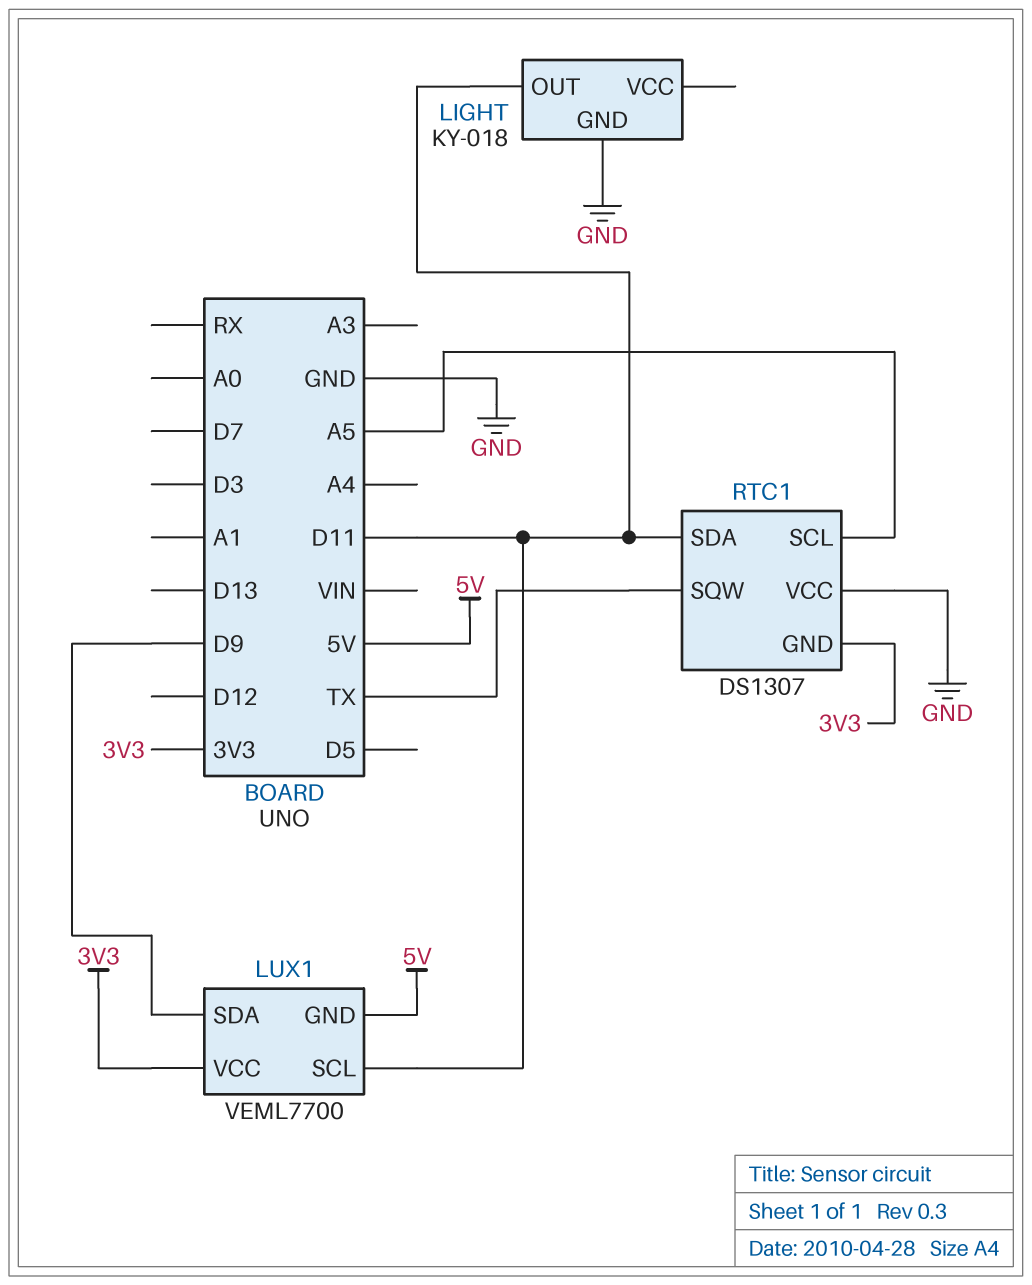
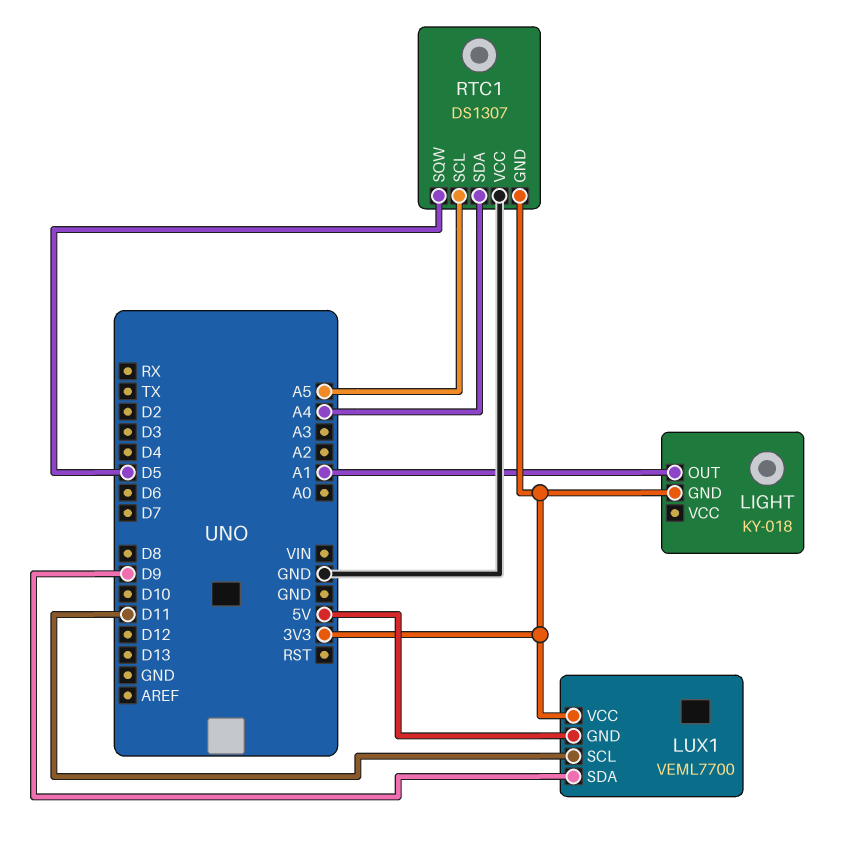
LIGHT pin GND: GND -> 3V3
LIGHT pin OUT: D11 -> A1
RTC1 pin SDA: D11 -> A4
RTC1 pin SQW: TX -> D5

